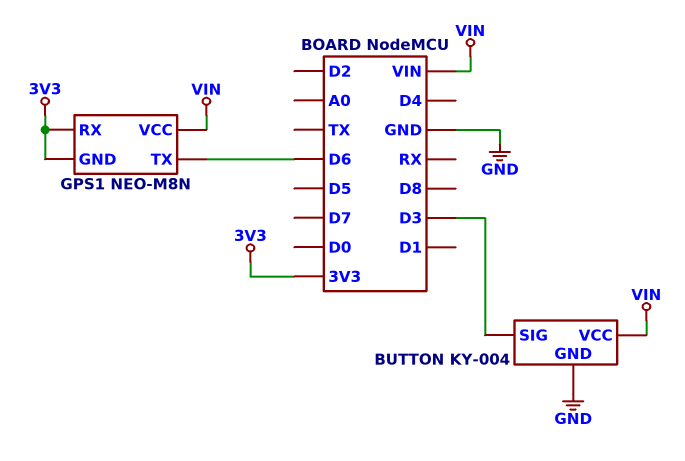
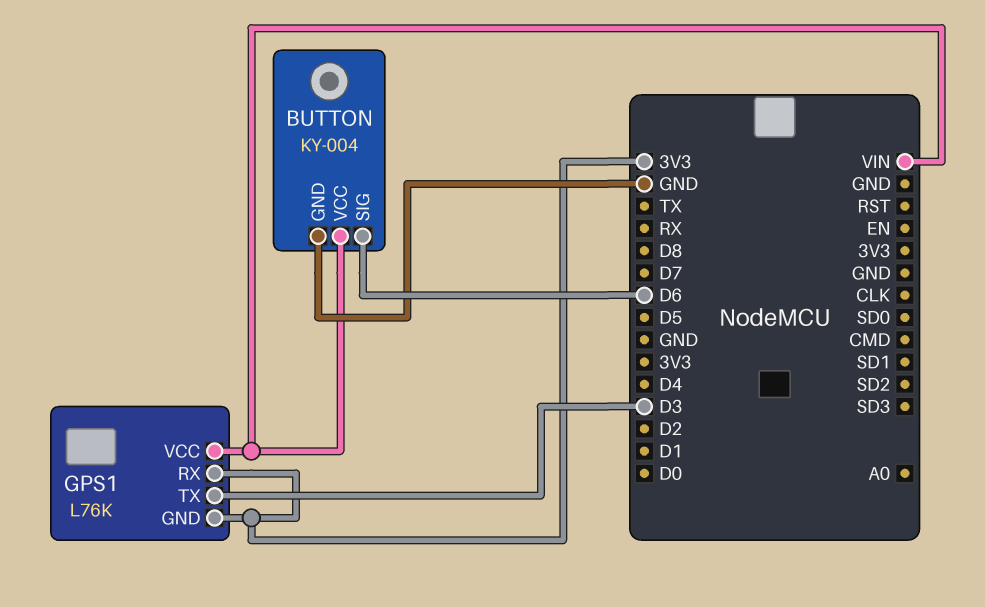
BUTTON pin SIG: D3 -> D6
GPS1: NEO-M8N -> L76K
GPS1 pin TX: D6 -> D3

